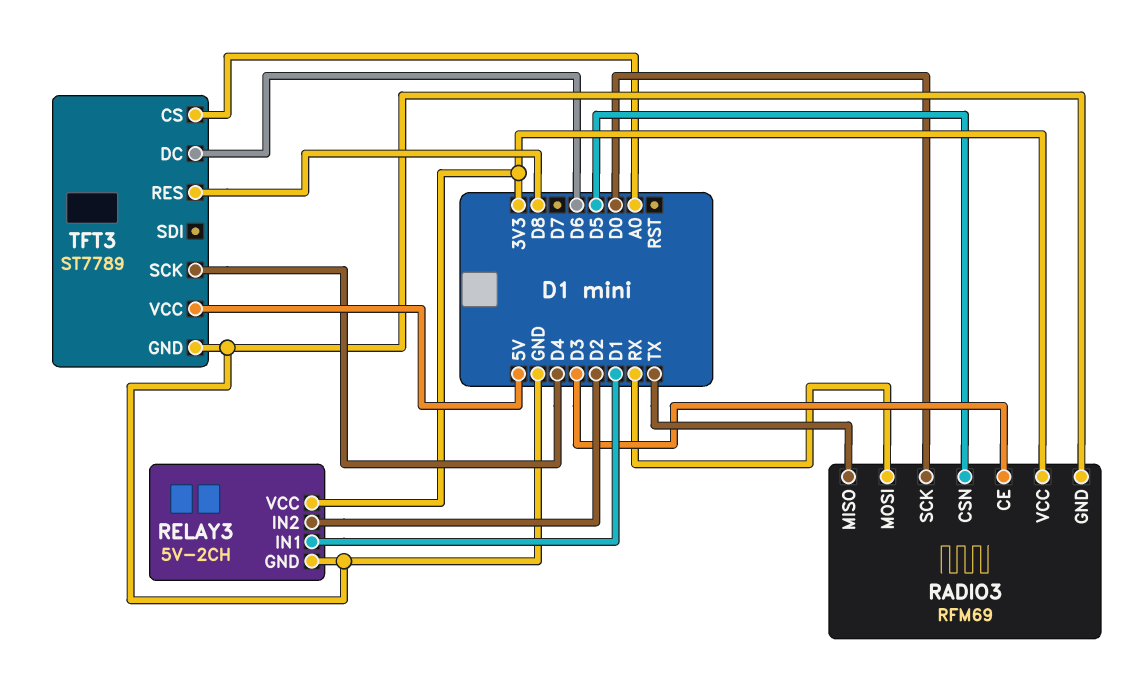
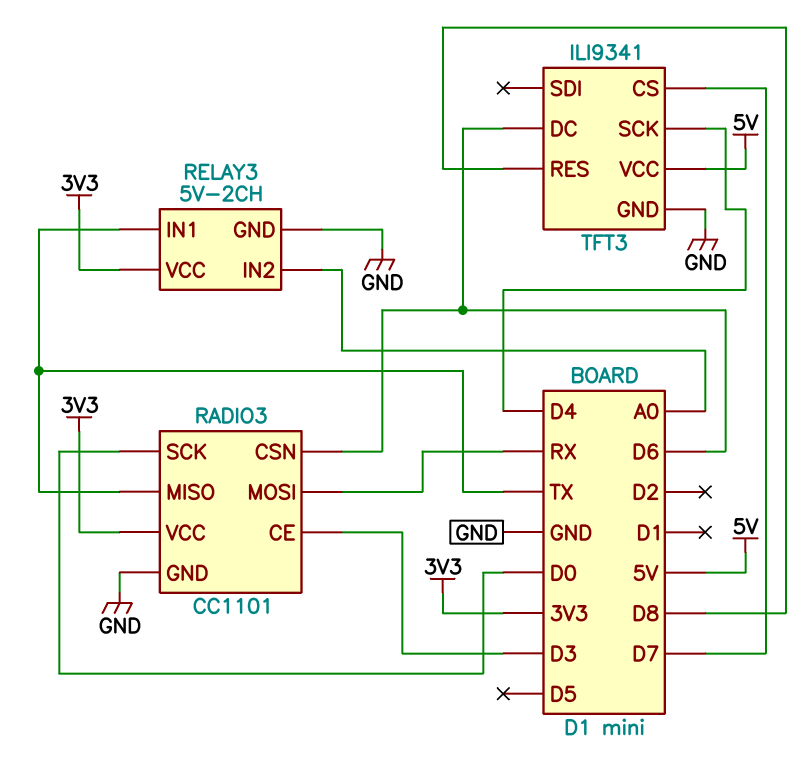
RADIO3: RFM69 -> CC1101
RADIO3 pin CSN: D5 -> D6
RELAY3 pin IN1: D1 -> TX
RELAY3 pin IN2: D2 -> A0
TFT3: ST7789 -> ILI9341
TFT3 pin CS: A0 -> D7

